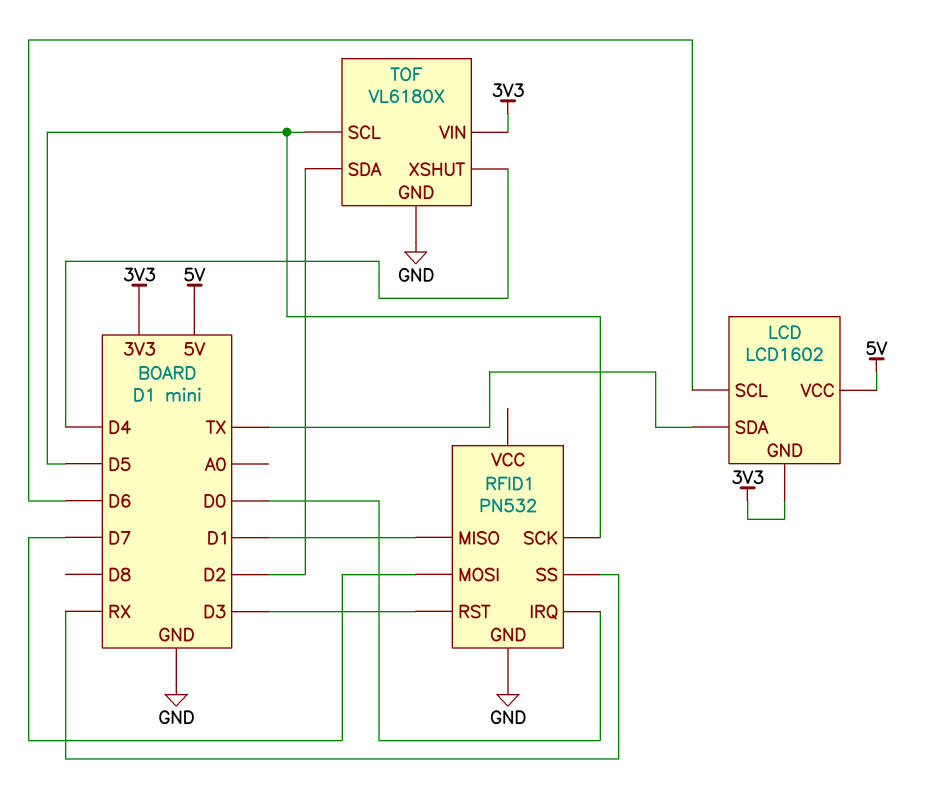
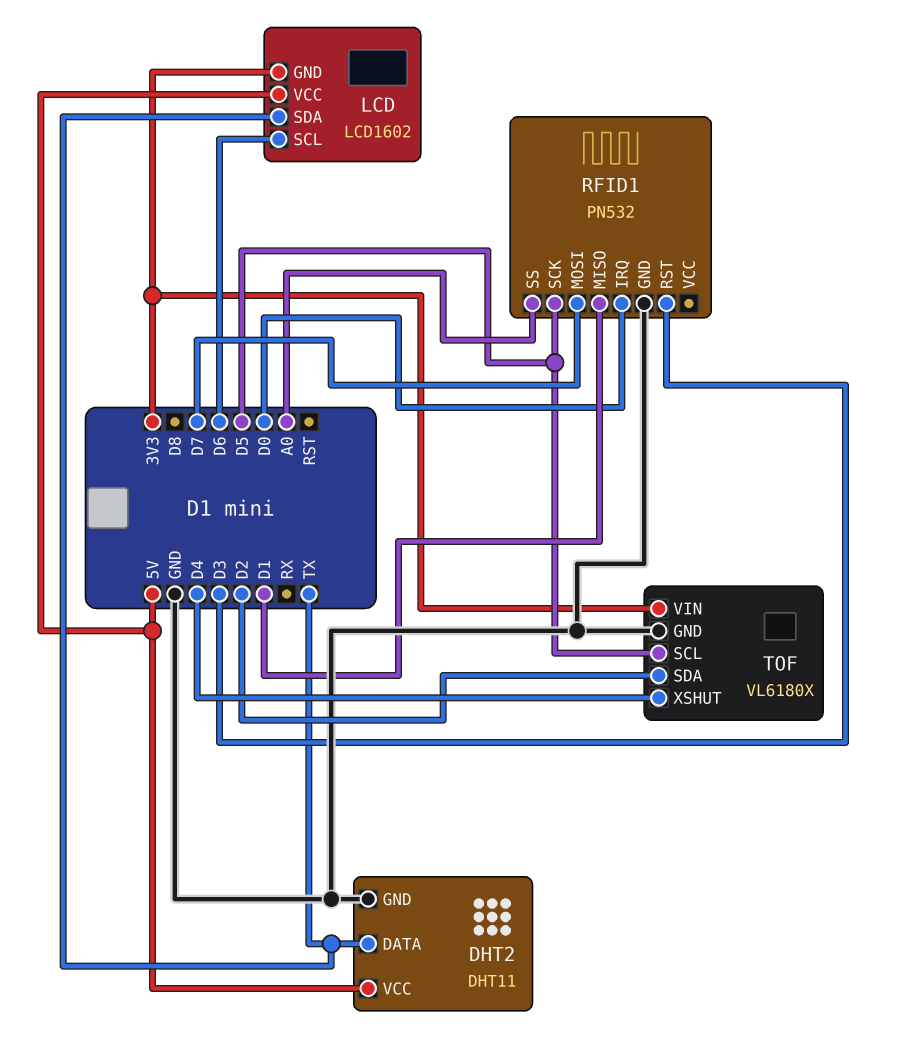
DHT2: none -> DHT11
DHT2 pin DATA: none -> TX
DHT2 pin GND: none -> GND
DHT2 pin VCC: none -> 5V
RFID1 pin SS: RX -> A0

